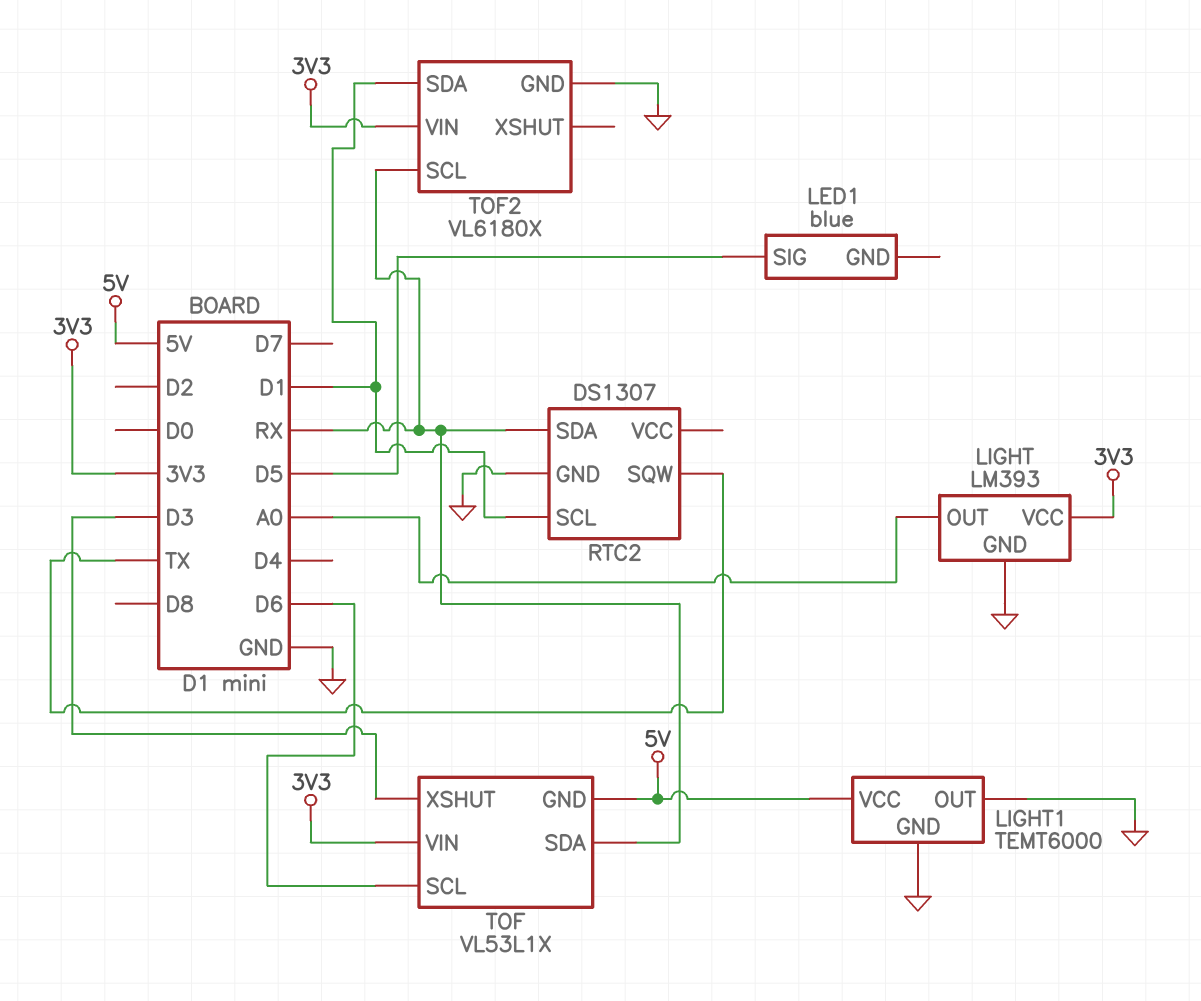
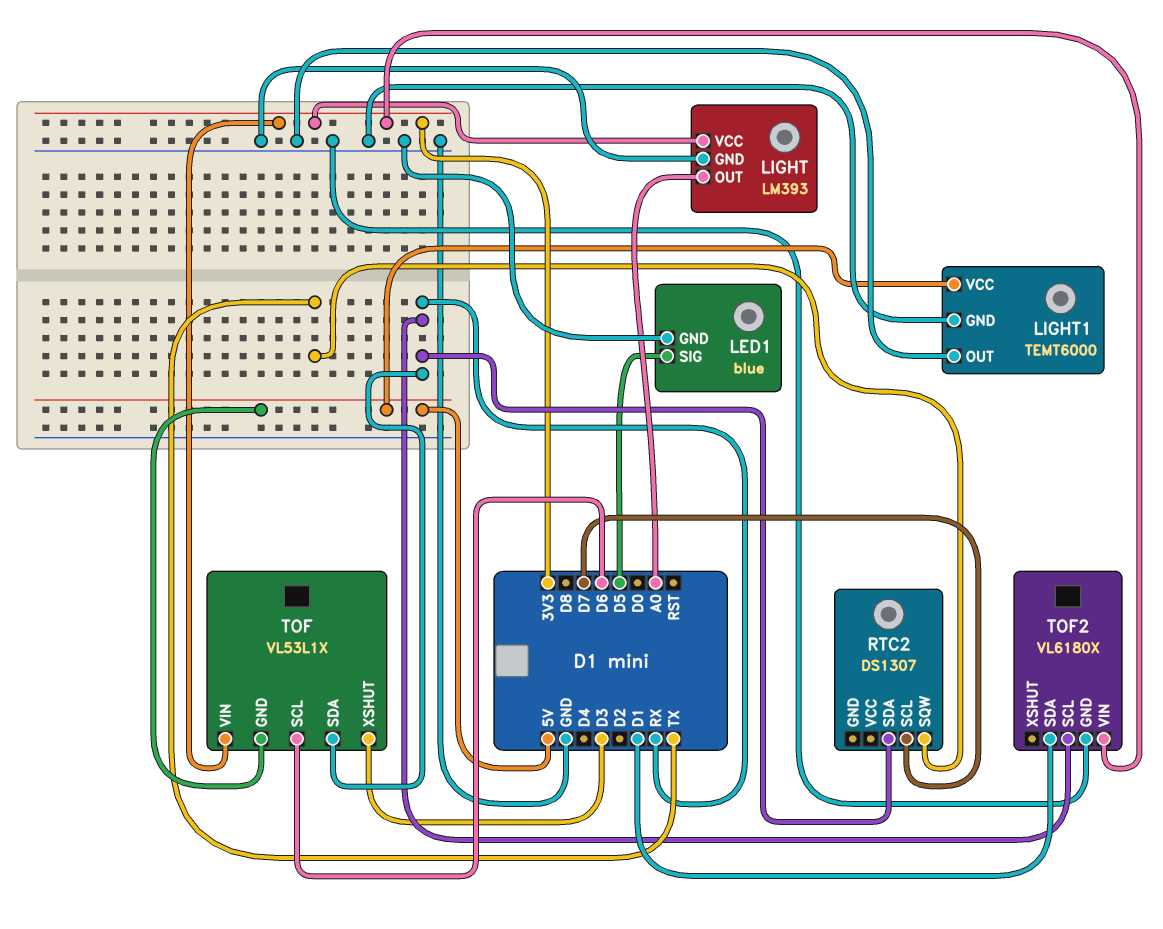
LED1 pin GND: none -> GND
RTC2 pin GND: GND -> none
RTC2 pin SCL: D1 -> D7

